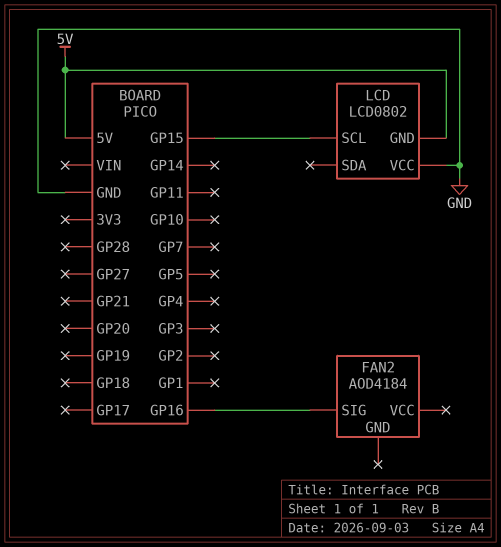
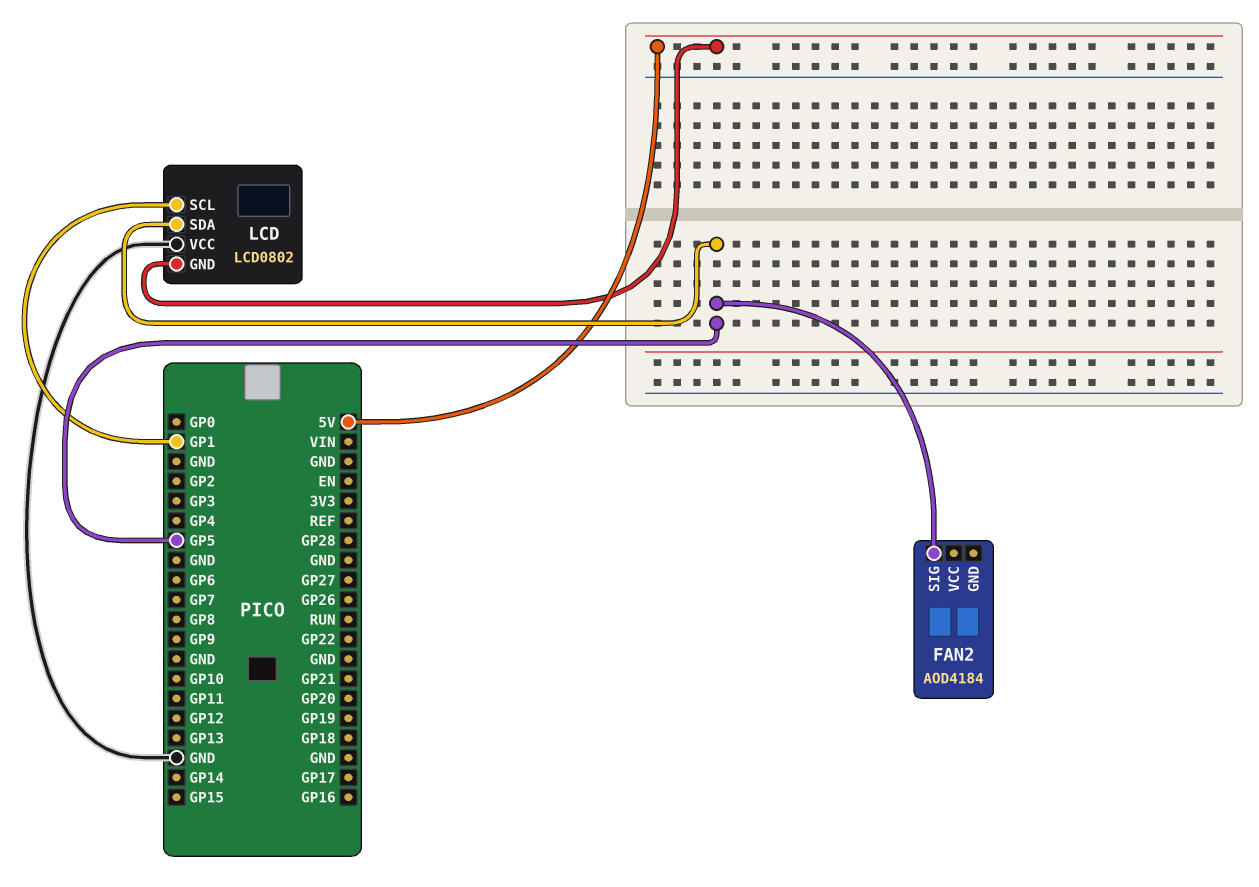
FAN2 pin SIG: GP16 -> GP5
LCD pin SCL: GP15 -> GP1
LCD pin SDA: none -> GP5

